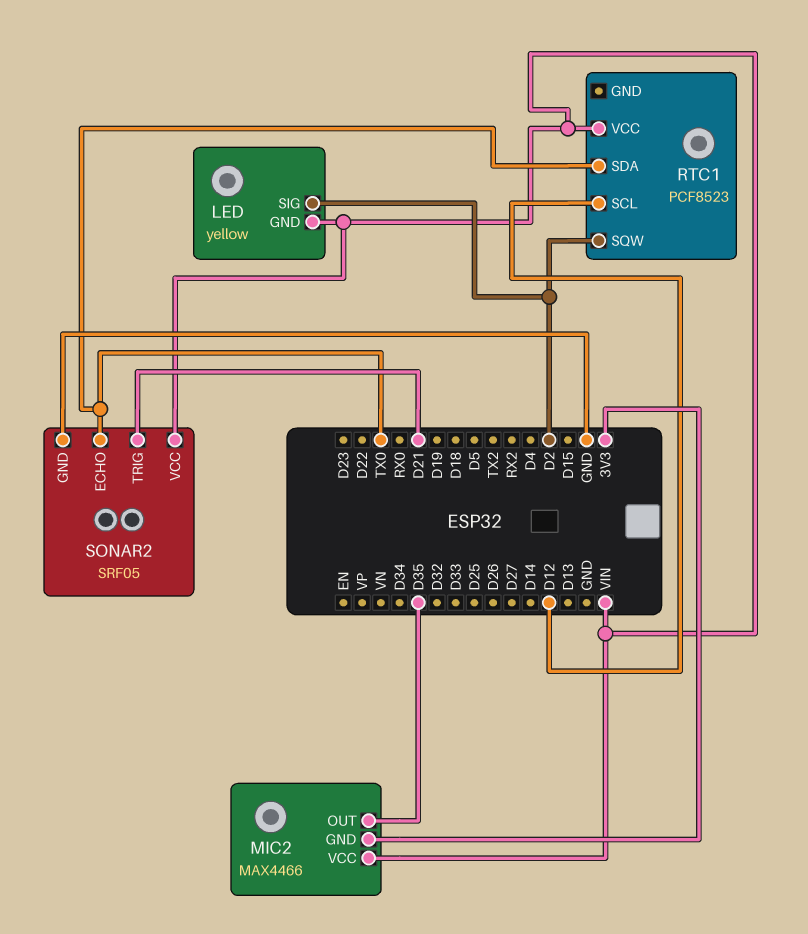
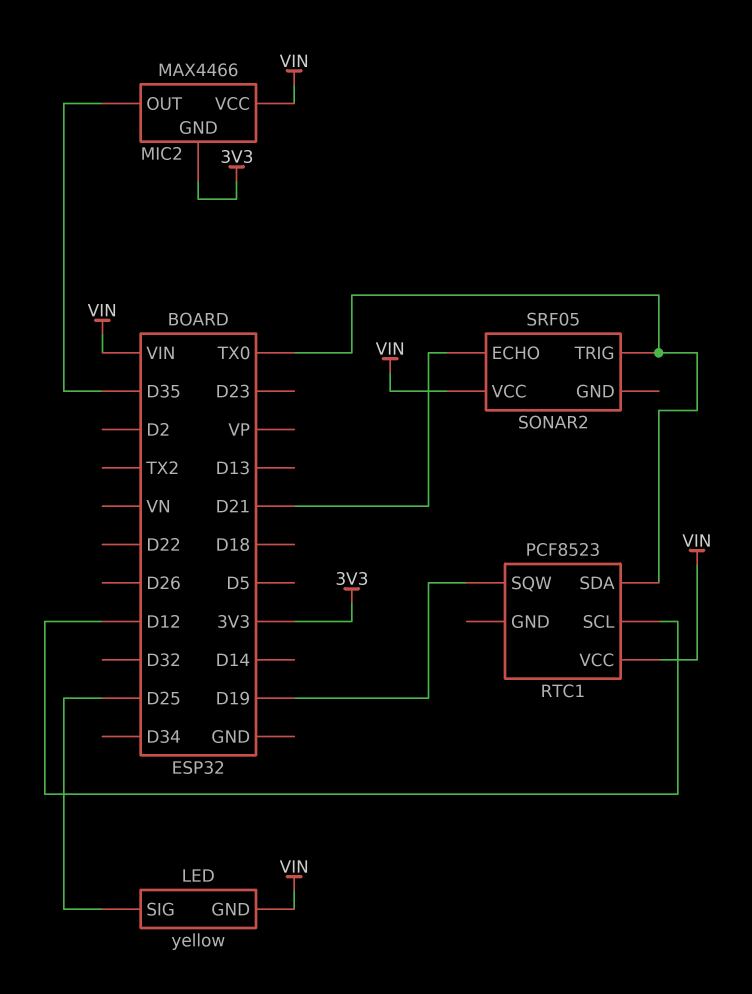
LED pin SIG: D2 -> D25
RTC1 pin SQW: D2 -> D19
SONAR2 pin ECHO: TX0 -> D21
SONAR2 pin GND: GND -> none
SONAR2 pin TRIG: D21 -> TX0

